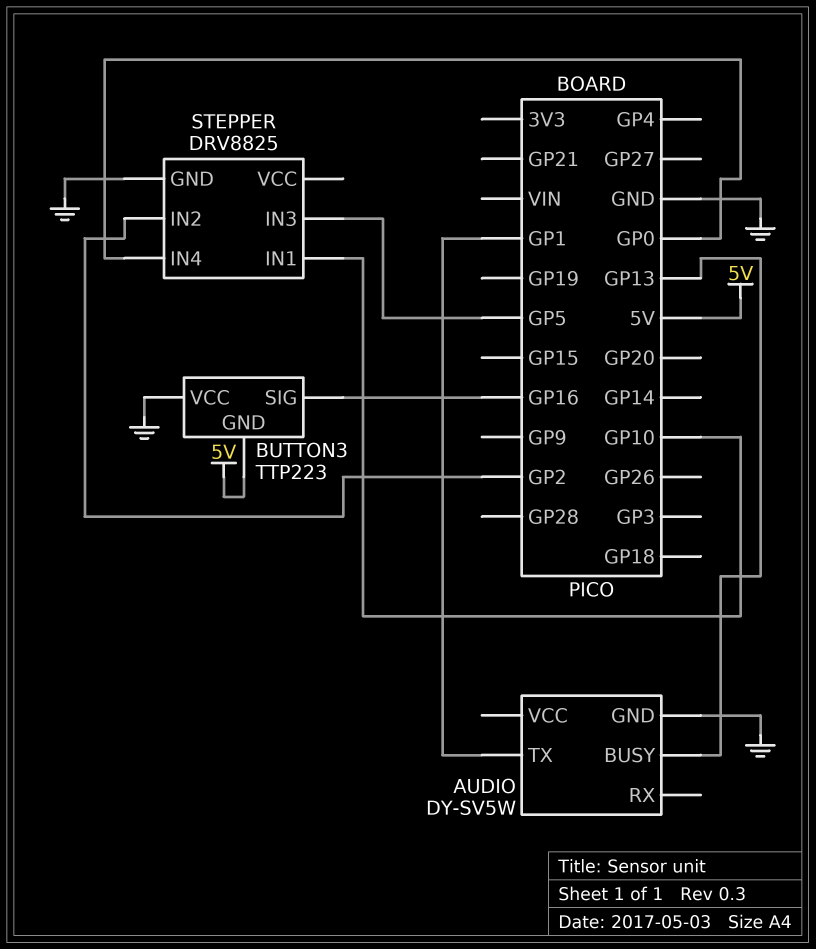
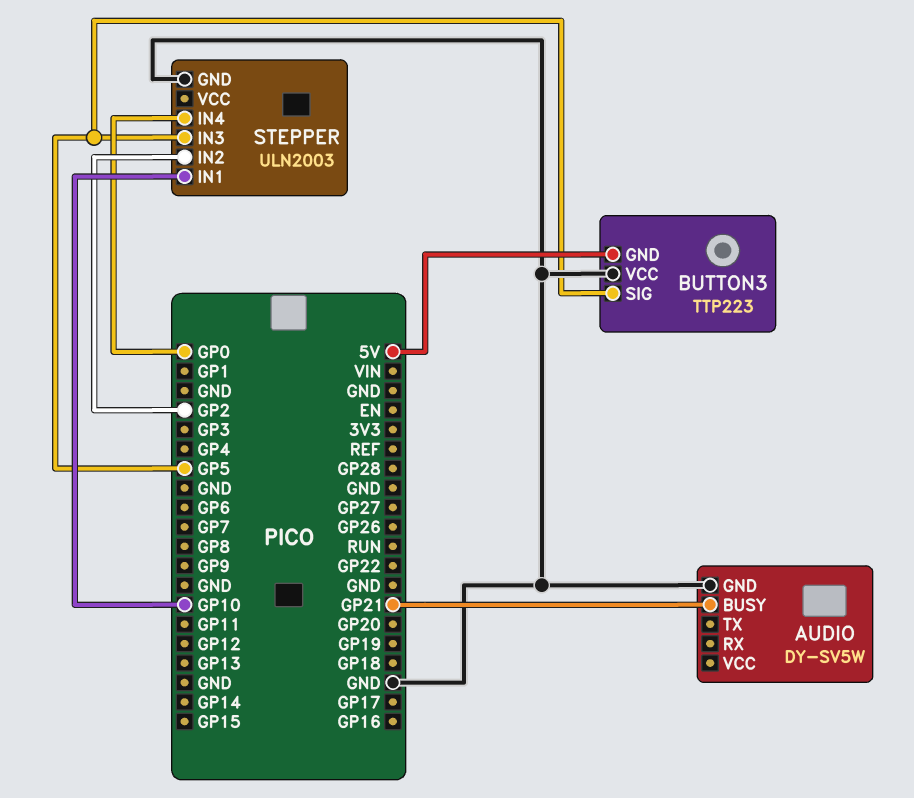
AUDIO pin BUSY: GP13 -> GP21
AUDIO pin TX: GP1 -> none
BUTTON3 pin SIG: GP16 -> GP5
STEPPER: DRV8825 -> ULN2003

